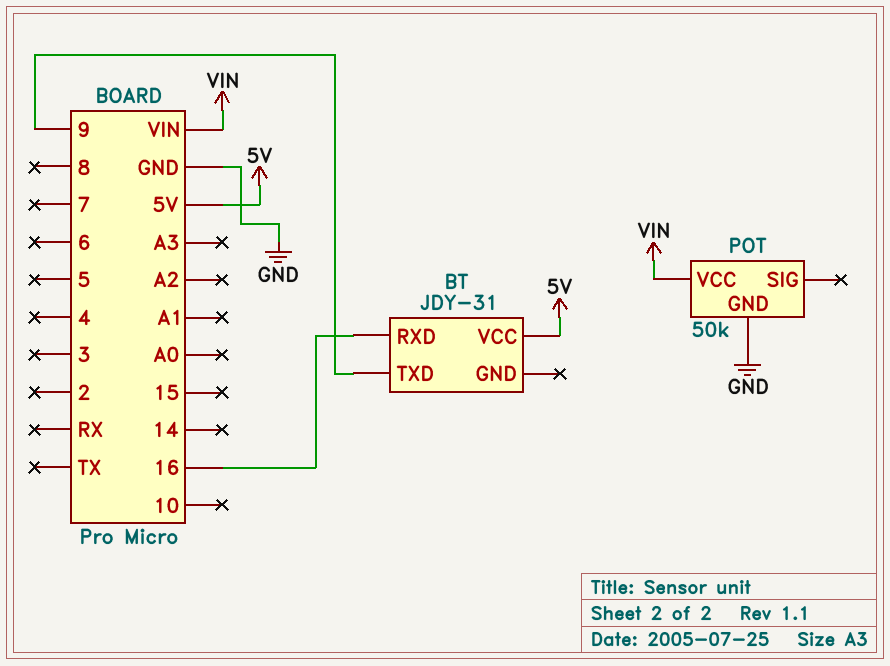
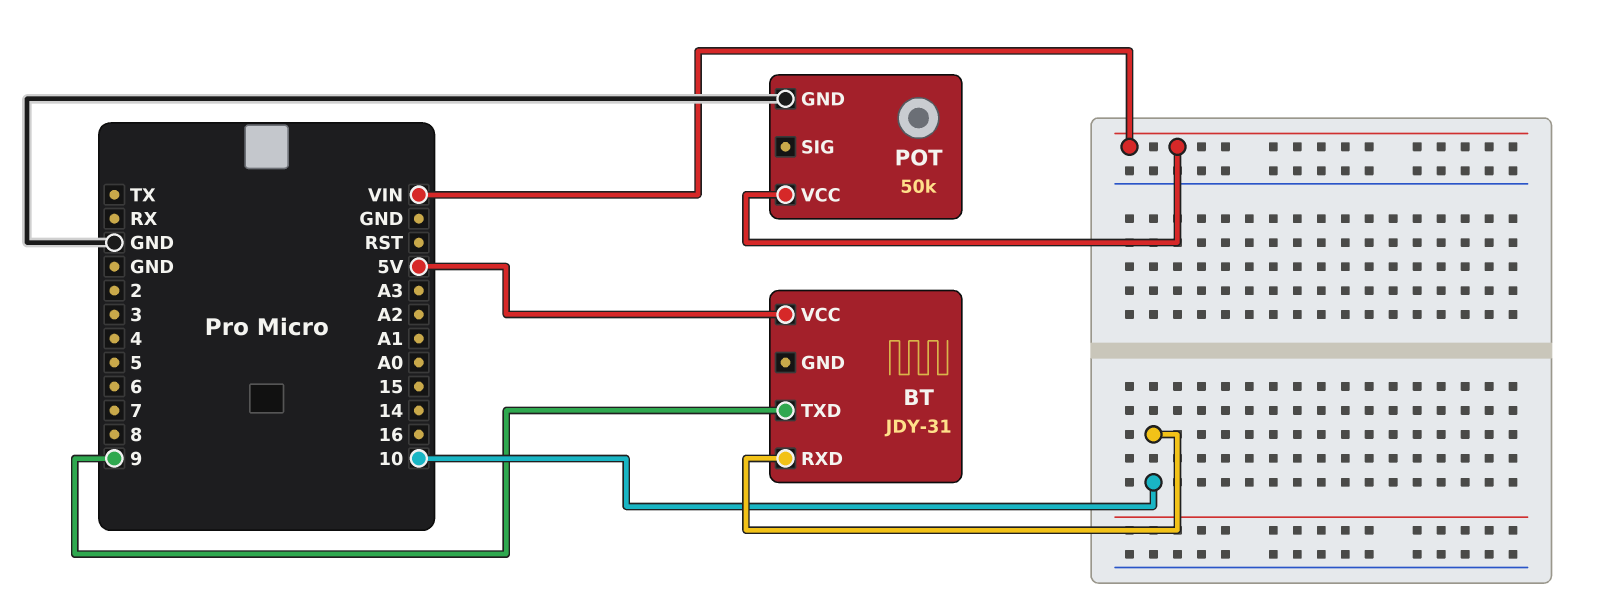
BT pin RXD: 16 -> 10

